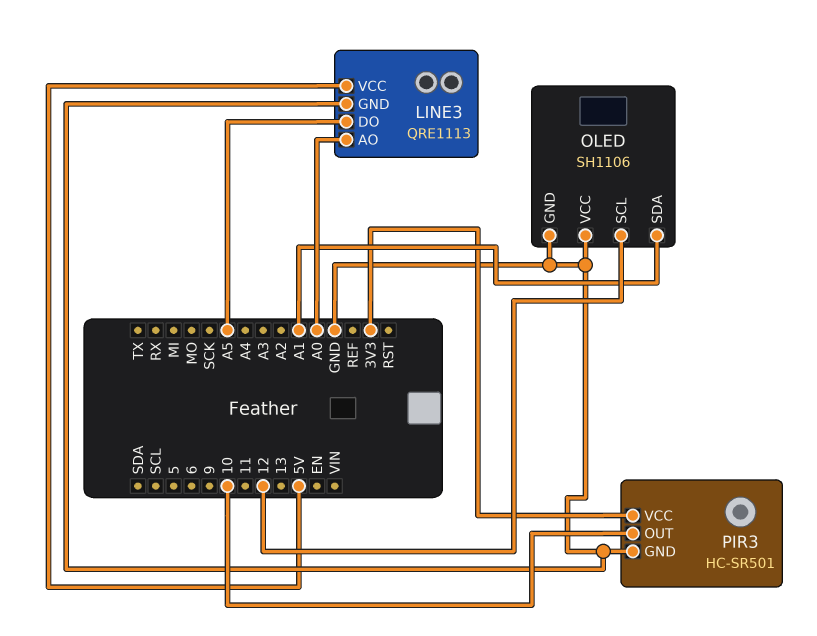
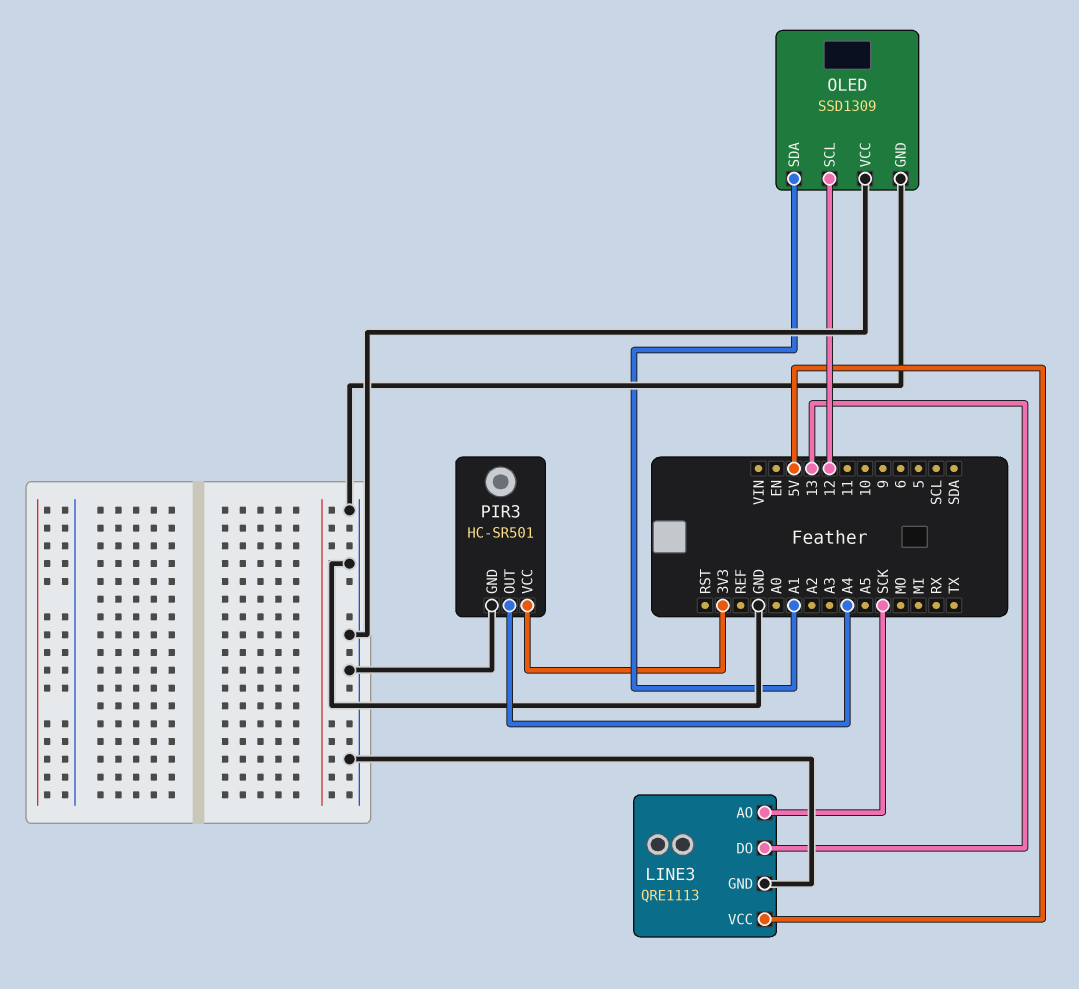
LINE3 pin AO: A0 -> SCK
LINE3 pin DO: A5 -> 13
OLED: SH1106 -> SSD1309
PIR3 pin OUT: 10 -> A4

